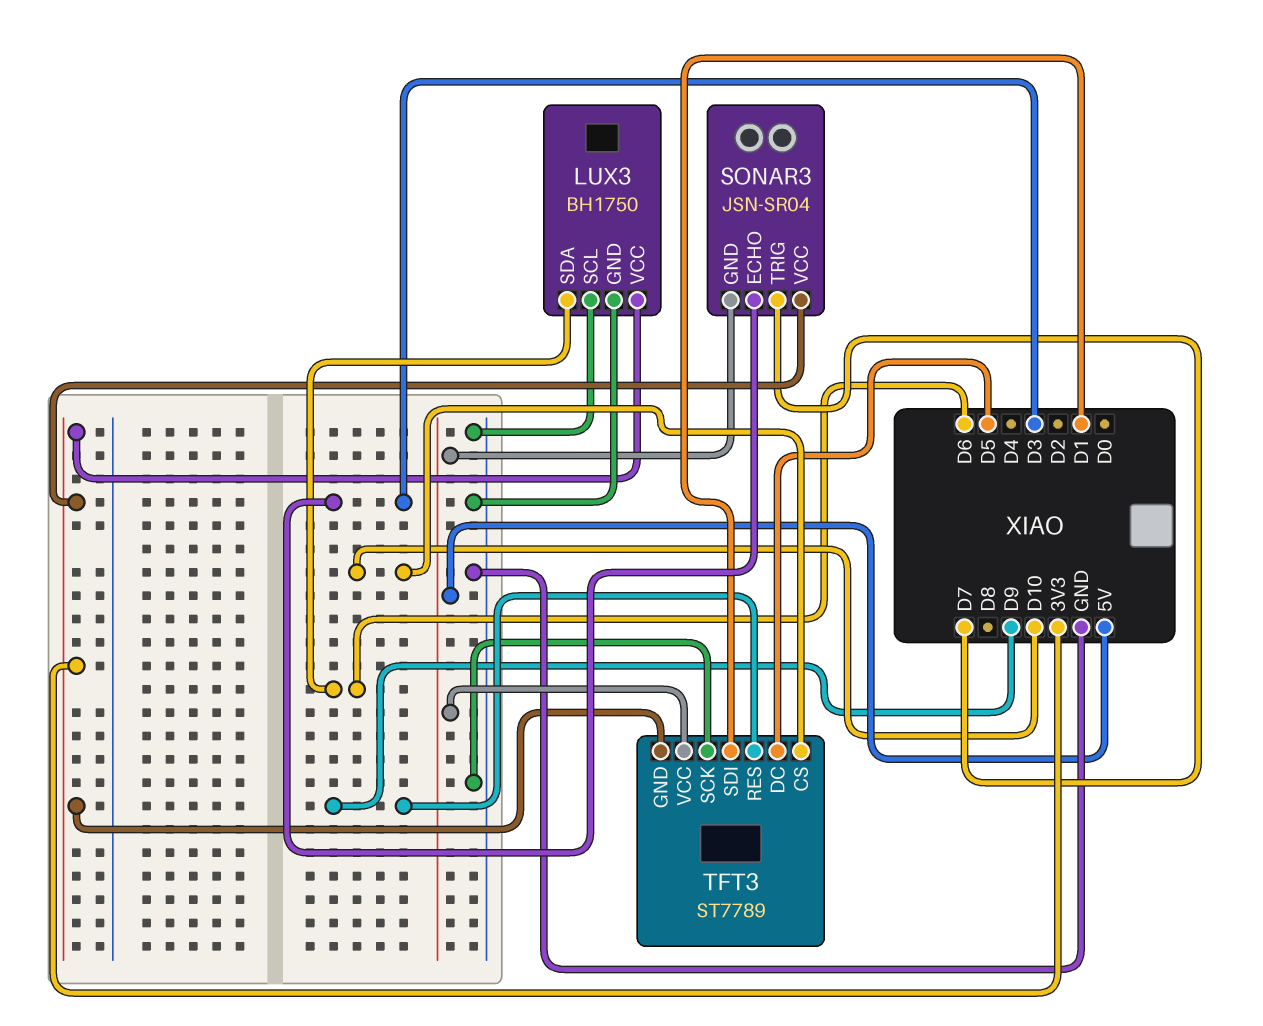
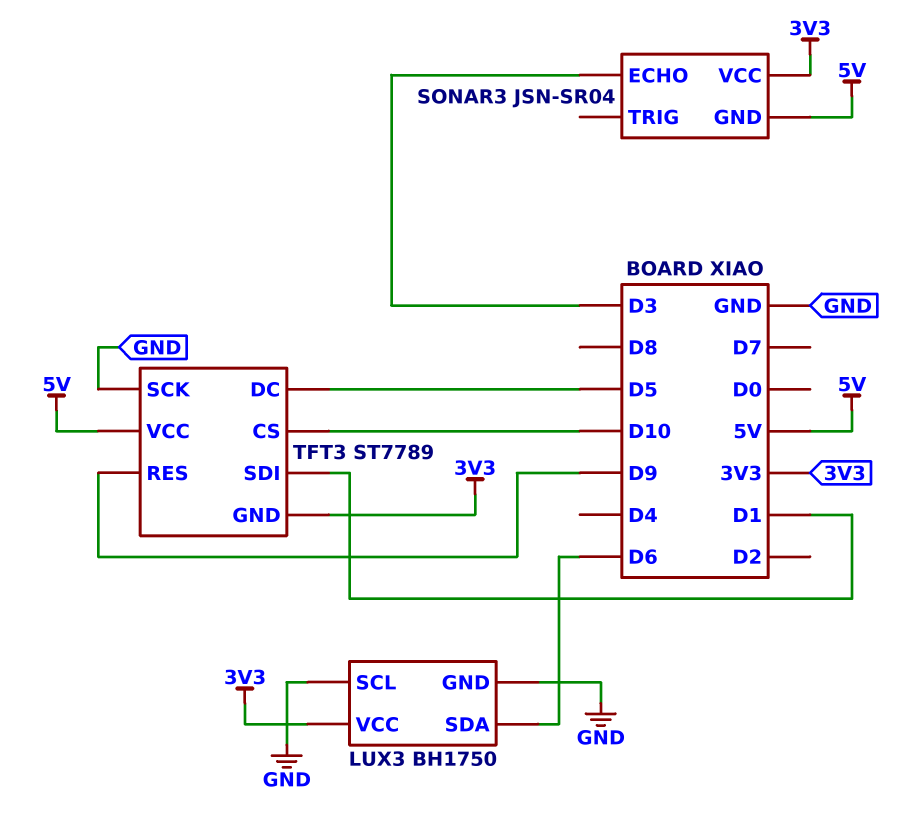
SONAR3 pin TRIG: D7 -> none

